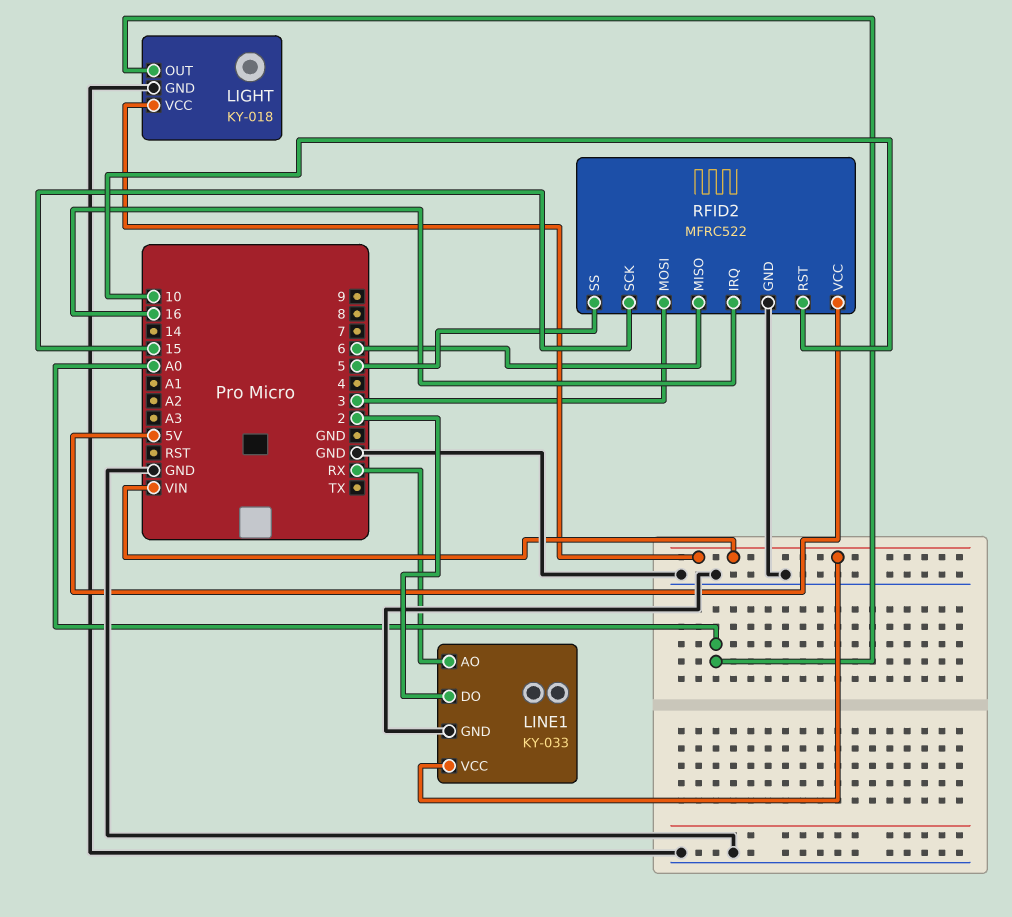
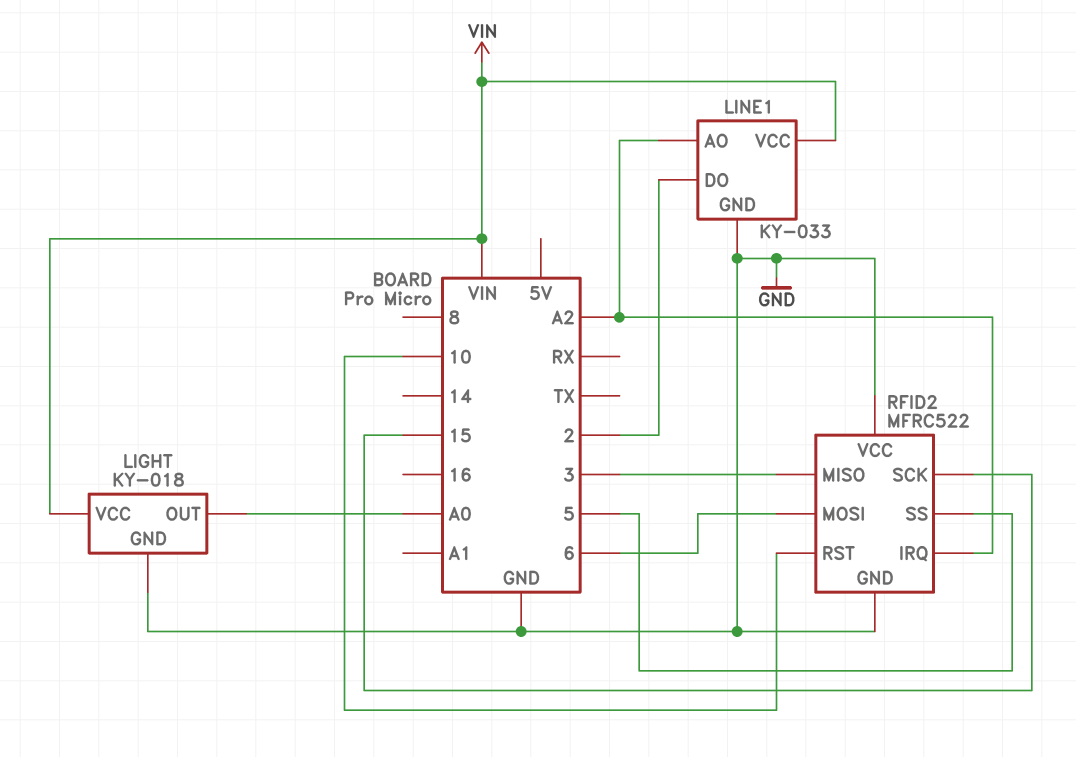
LINE1 pin AO: RX -> A2
RFID2 pin IRQ: 16 -> A2
RFID2 pin MISO: 6 -> 3
RFID2 pin MOSI: 3 -> 6
RFID2 pin VCC: 5V -> GND

